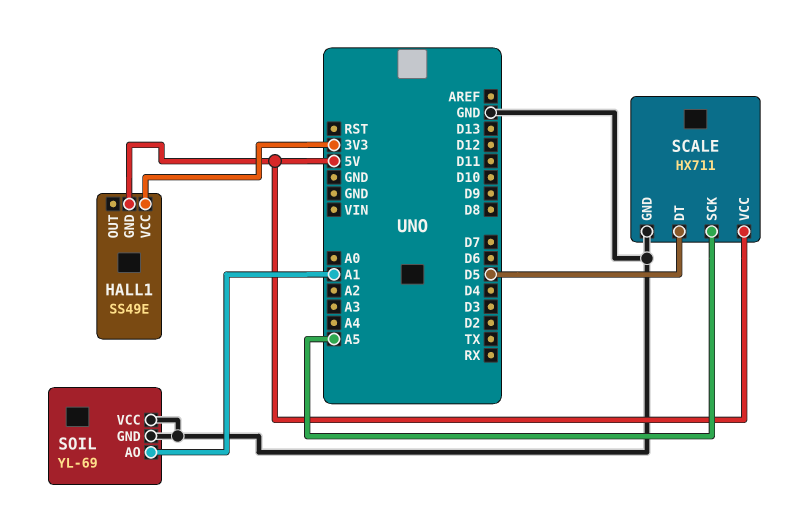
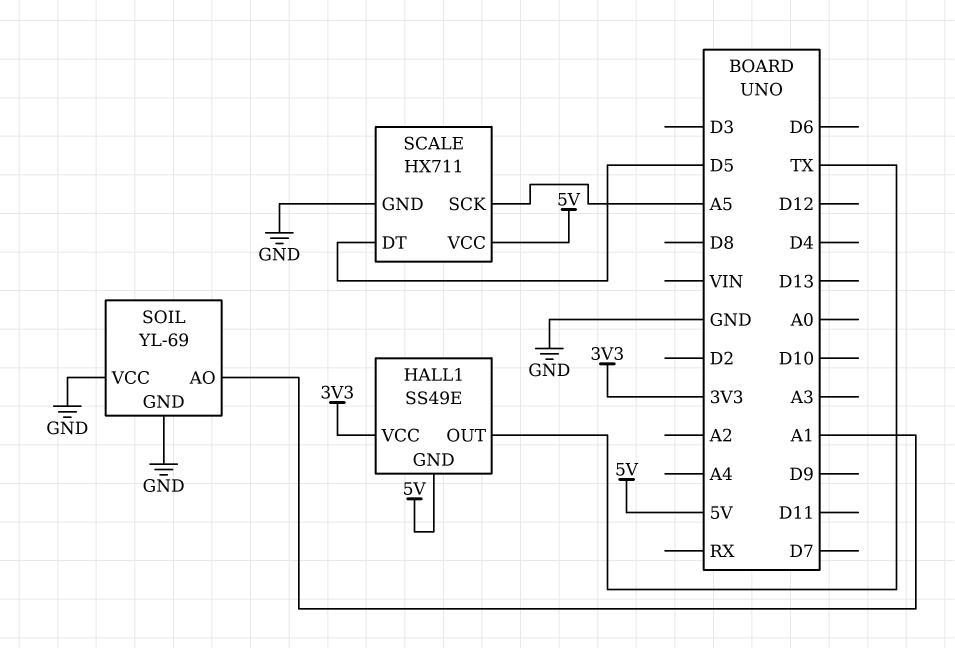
HALL1 pin OUT: none -> TX

